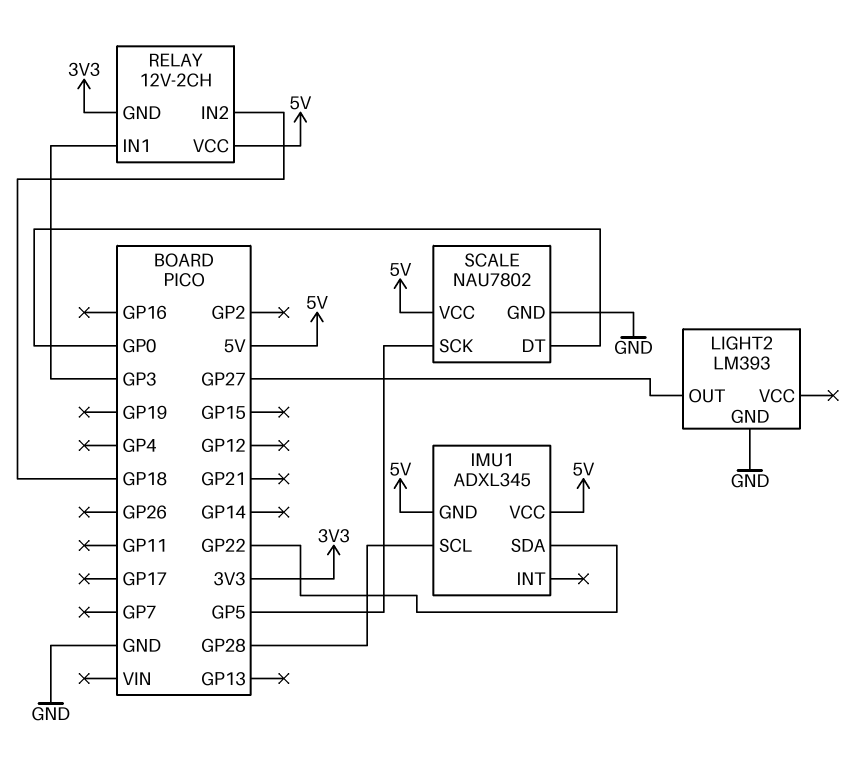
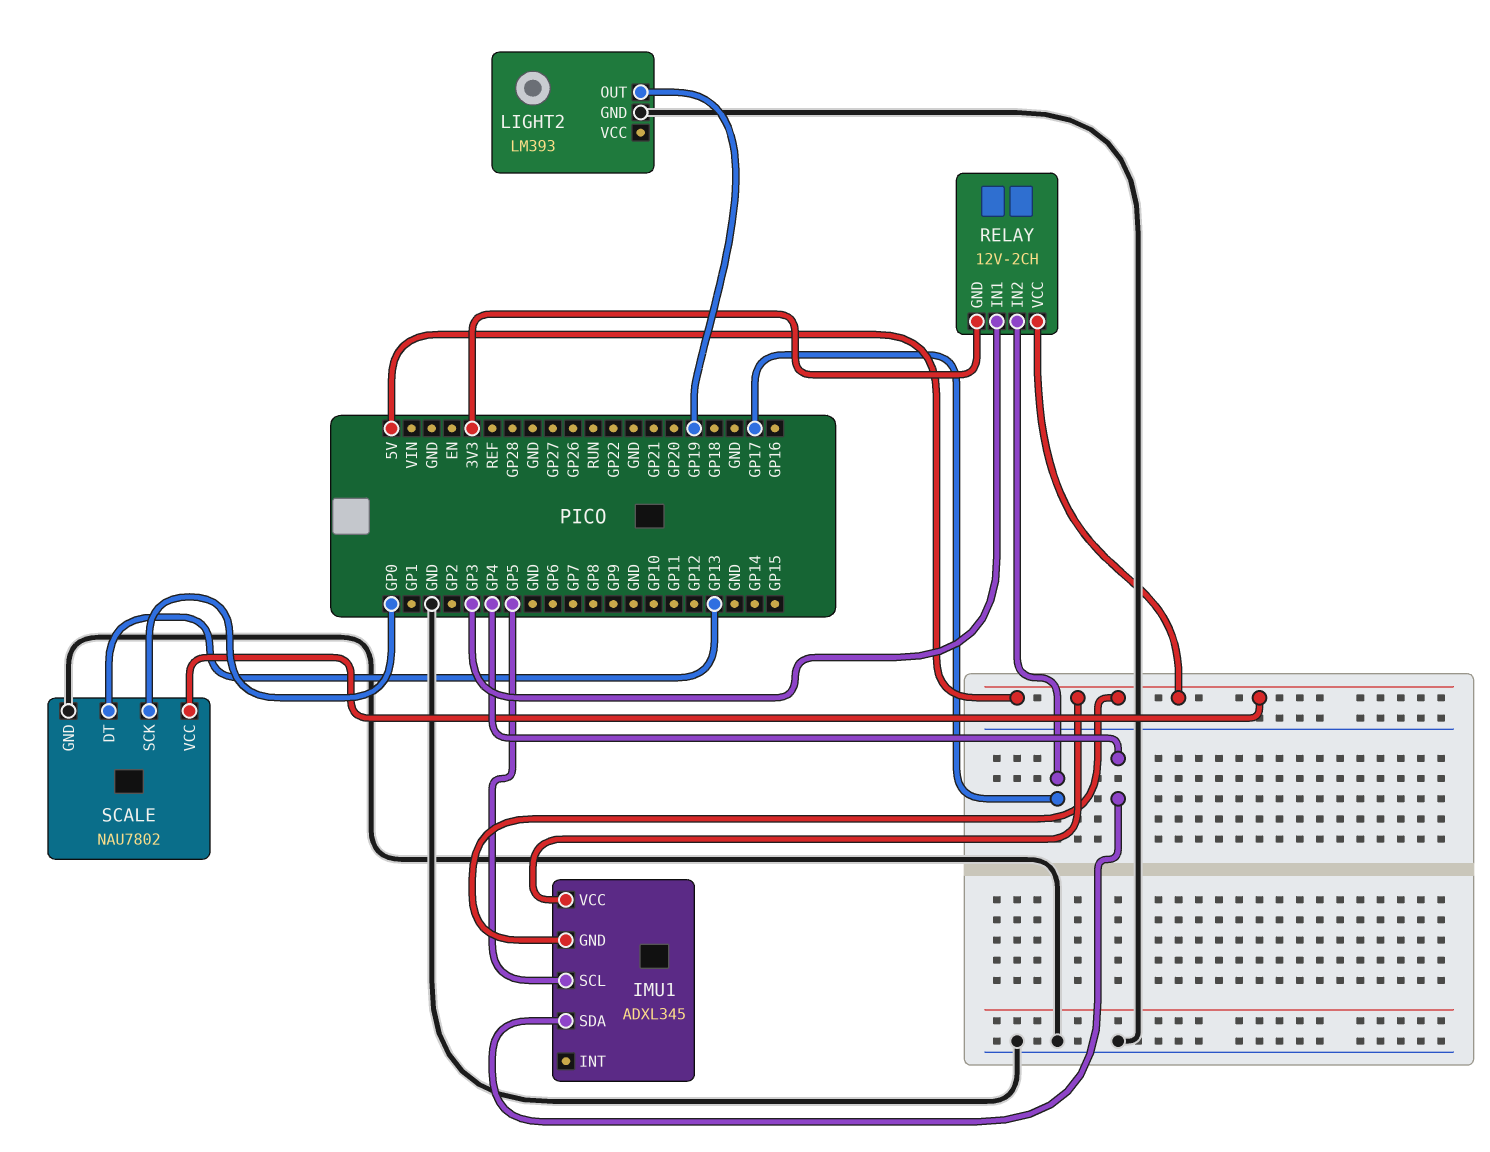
IMU1 pin SCL: GP28 -> GP5
IMU1 pin SDA: GP22 -> GP4
LIGHT2 pin OUT: GP27 -> GP19
RELAY pin IN2: GP18 -> GP17
SCALE pin DT: GP0 -> GP13
SCALE pin SCK: GP5 -> GP0

